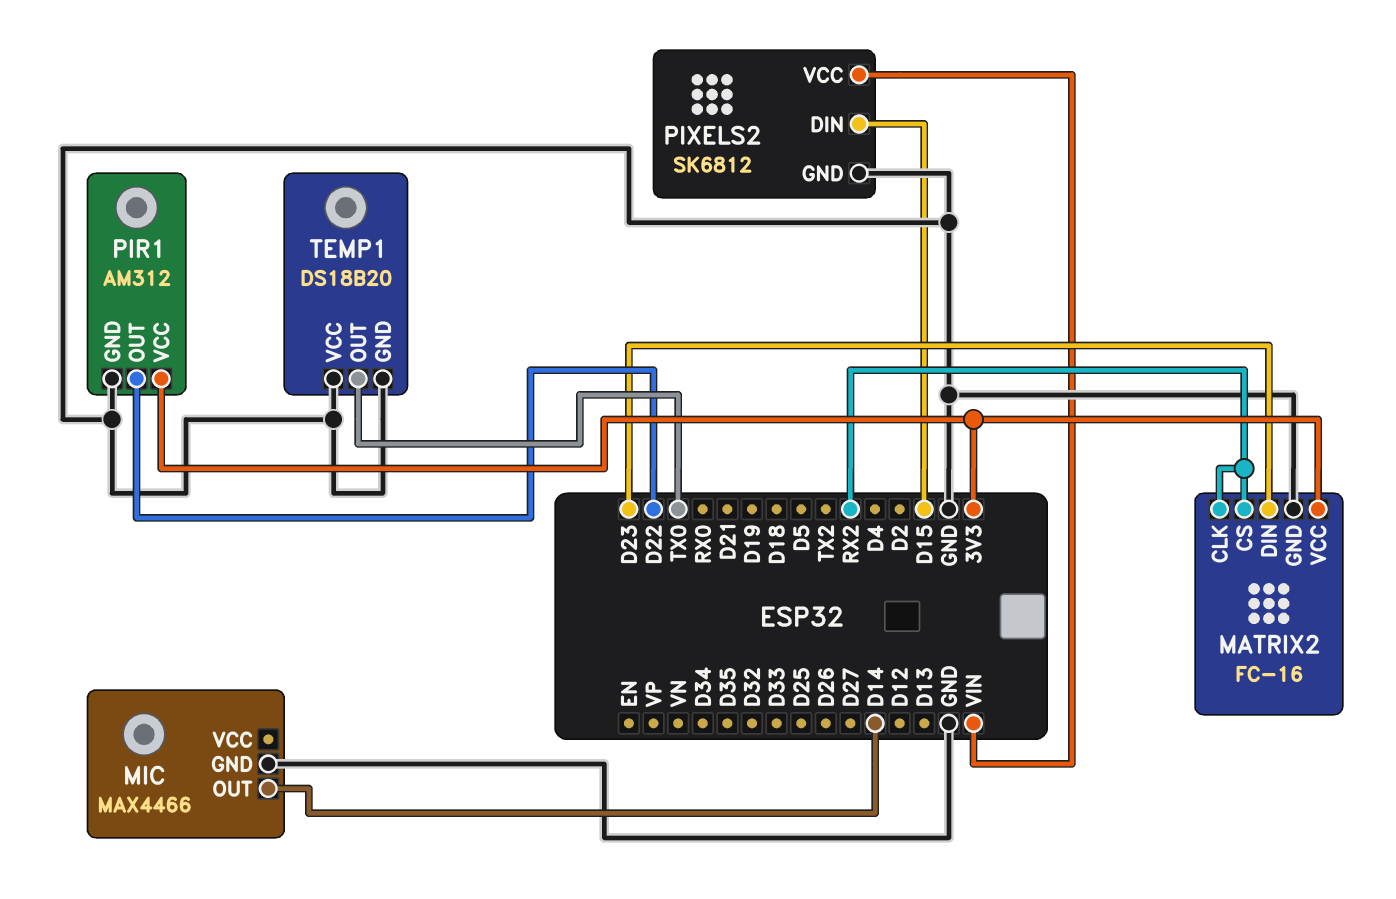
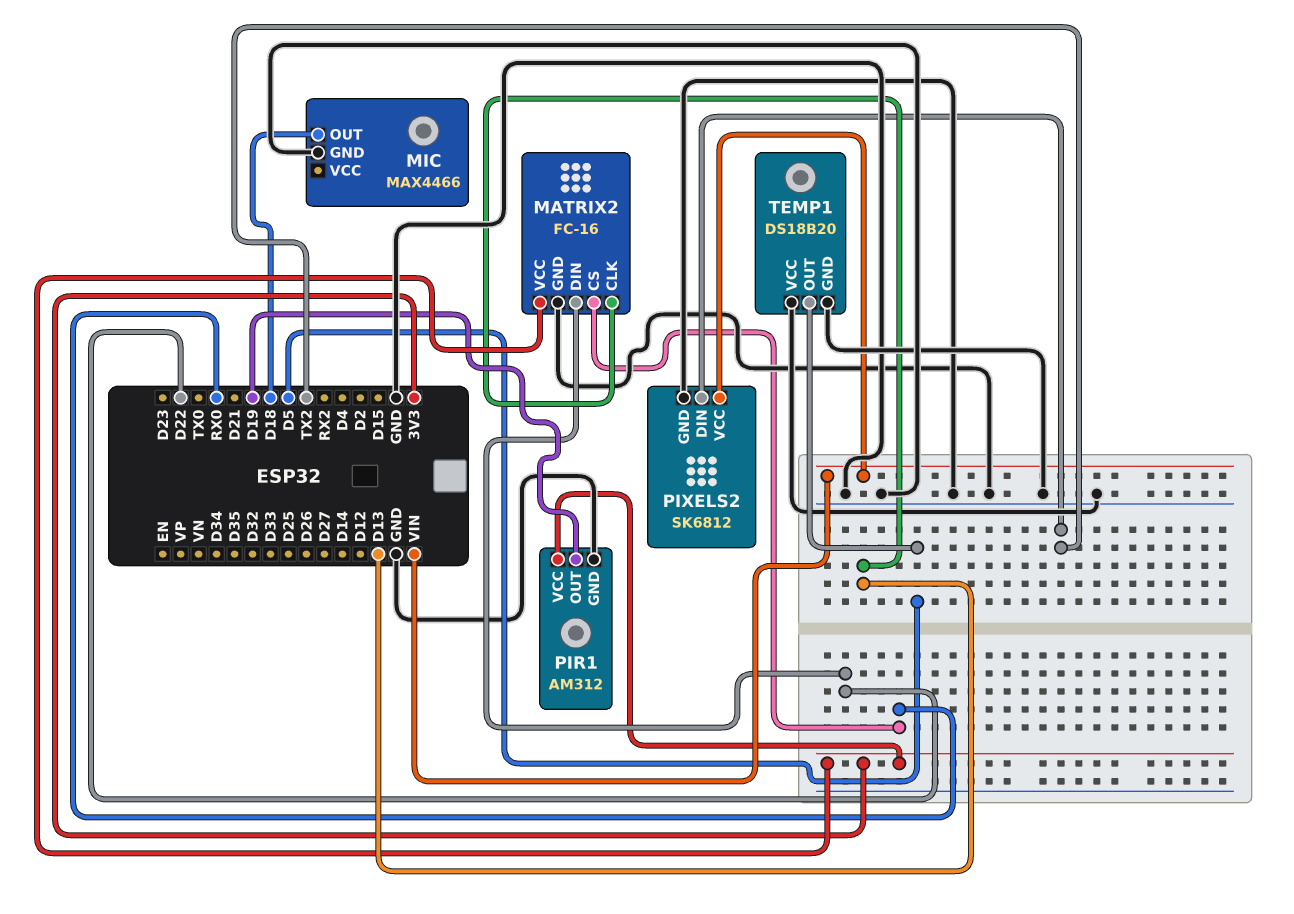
MATRIX2 pin CLK: RX2 -> D13
MATRIX2 pin CS: RX2 -> RX0
MATRIX2 pin DIN: D23 -> D22
MIC pin OUT: D14 -> D18
PIR1 pin OUT: D22 -> D19
PIXELS2 pin DIN: D15 -> TX2
TEMP1 pin OUT: TX0 -> D5

